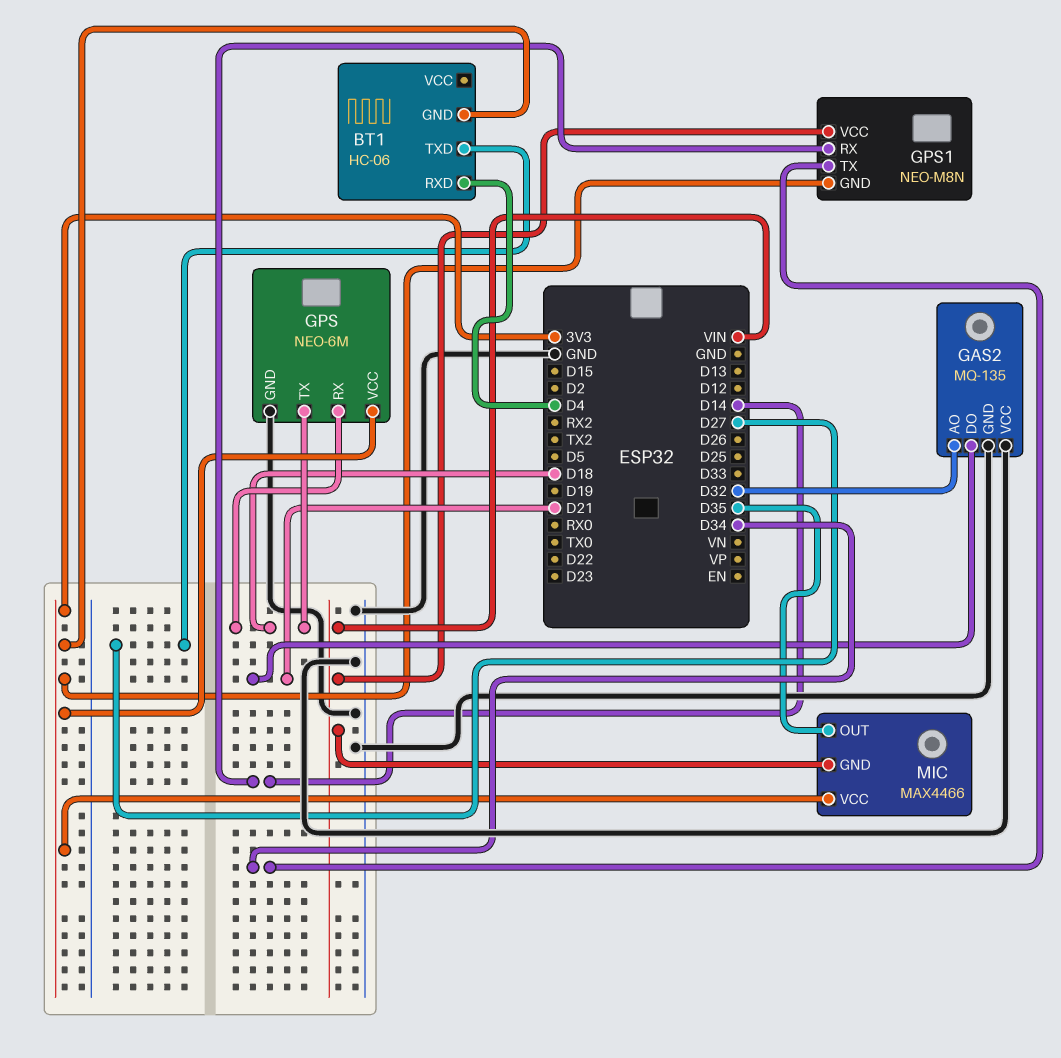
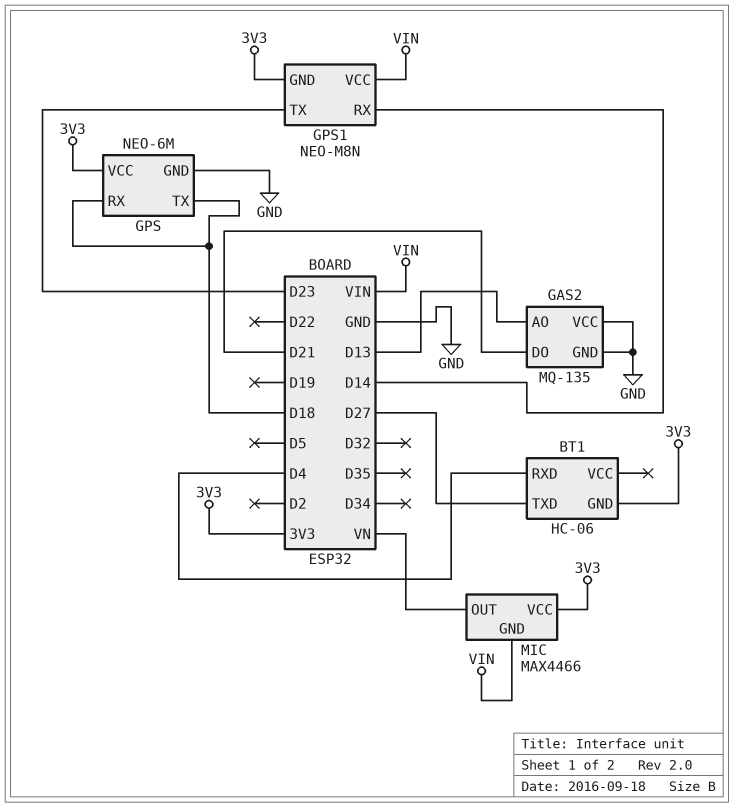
GAS2 pin AO: D32 -> D13
GPS1 pin TX: D34 -> D23
MIC pin OUT: D35 -> VN

